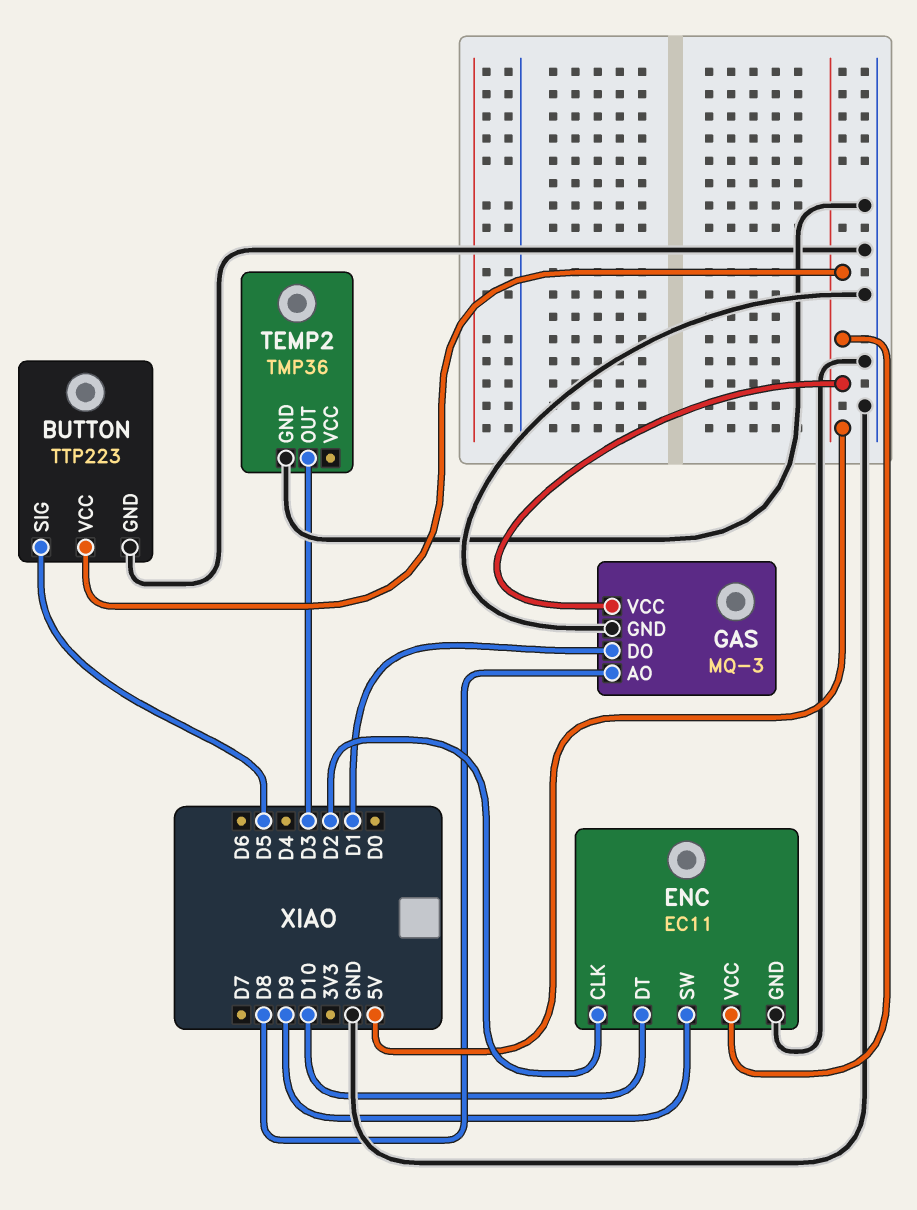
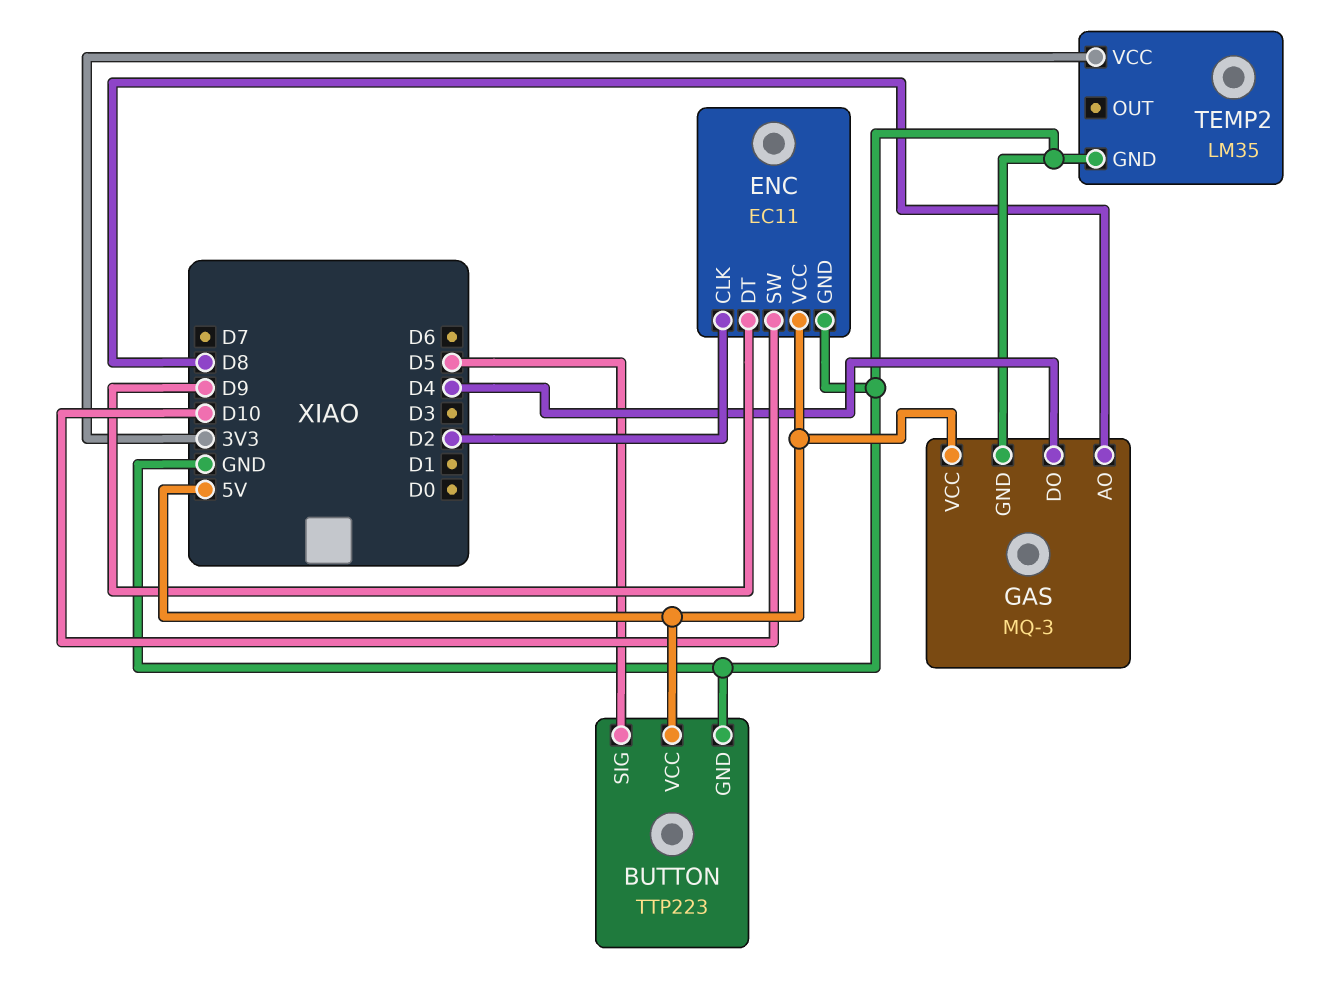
ENC pin DT: D10 -> D9
ENC pin SW: D9 -> D10
GAS pin DO: D1 -> D4
TEMP2: TMP36 -> LM35
TEMP2 pin OUT: D3 -> none
TEMP2 pin VCC: none -> 3V3

